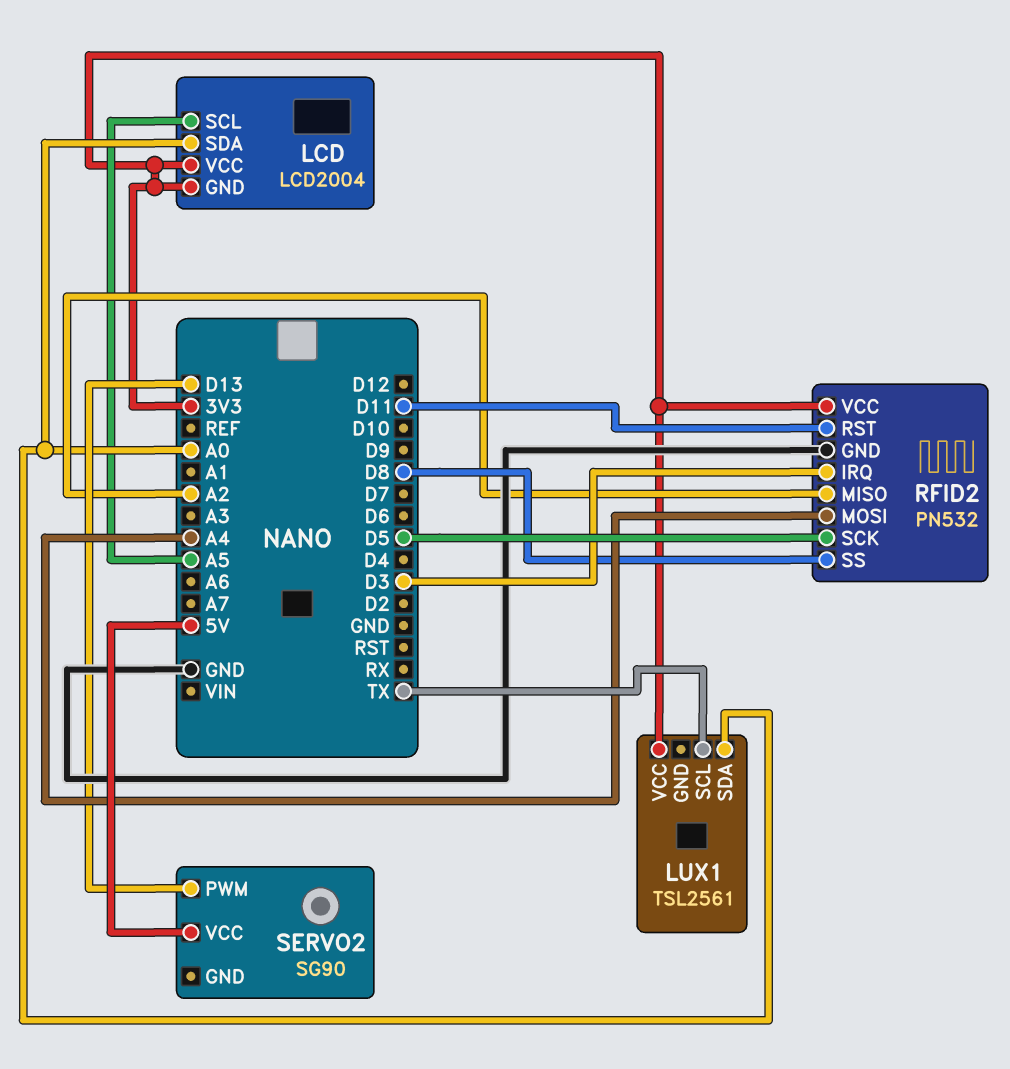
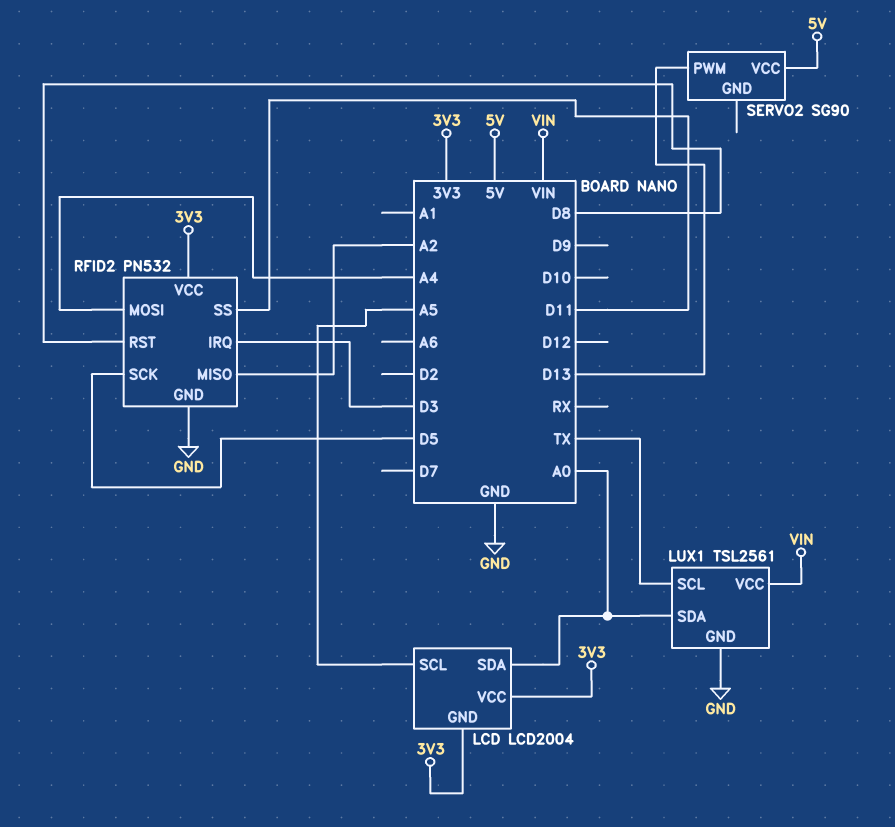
LUX1 pin GND: none -> GND
LUX1 pin VCC: 3V3 -> VIN
RFID2 pin RST: D11 -> D8
RFID2 pin SS: D8 -> D11

